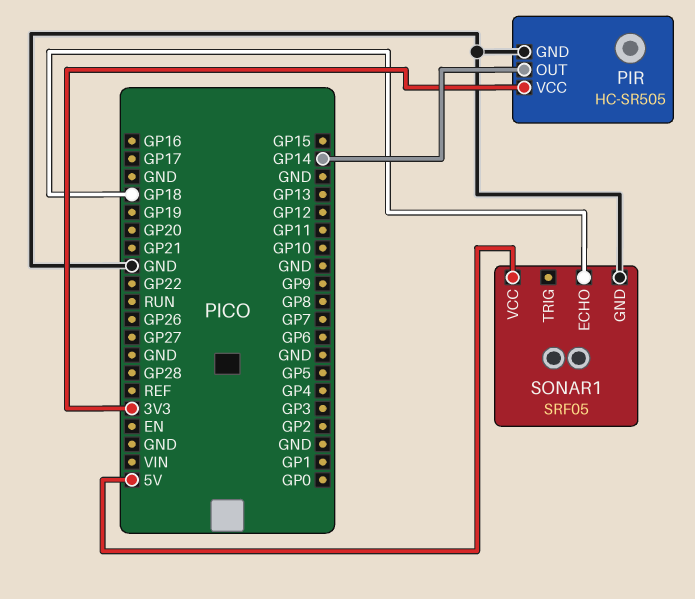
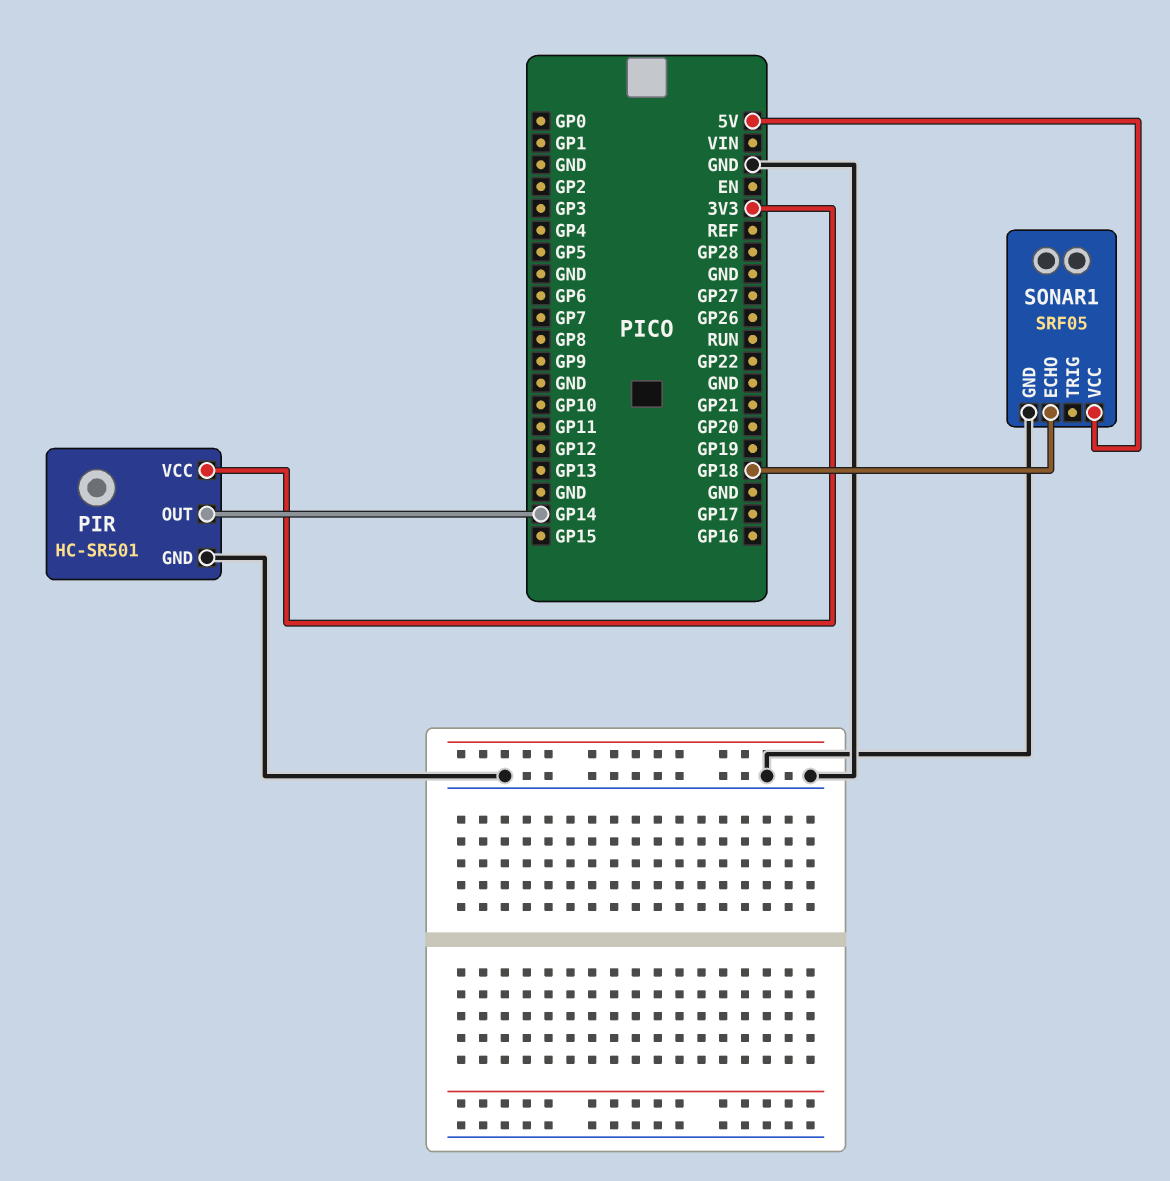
PIR: HC-SR505 -> HC-SR501

